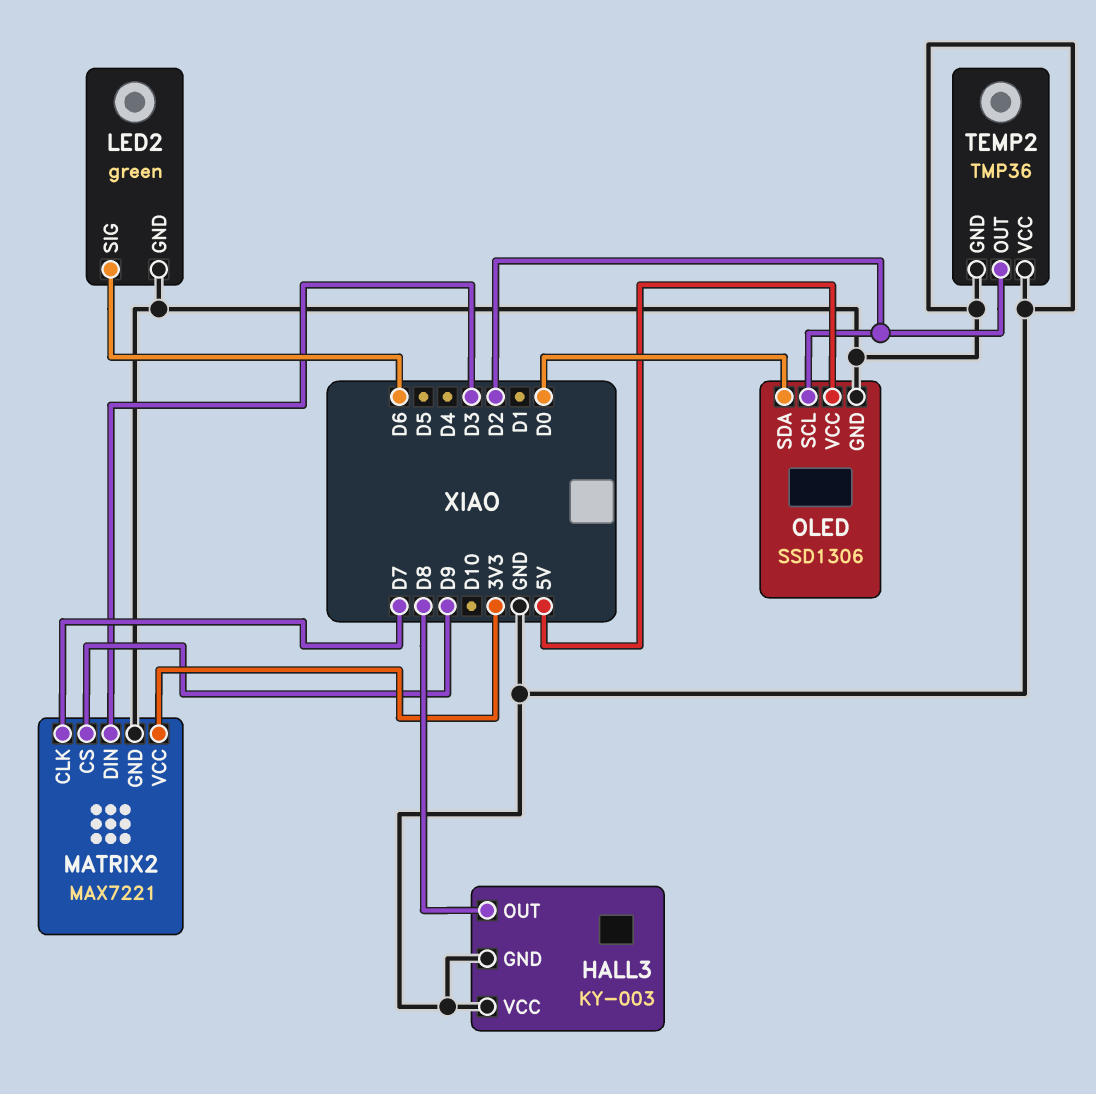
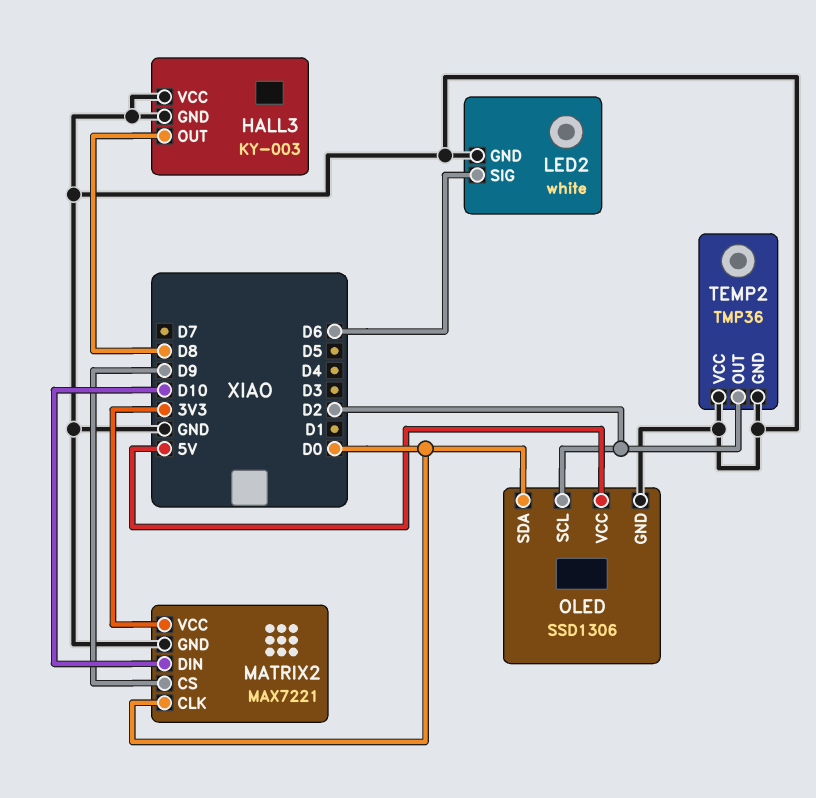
LED2: green -> white
MATRIX2 pin CLK: D7 -> D0
MATRIX2 pin DIN: D3 -> D10

